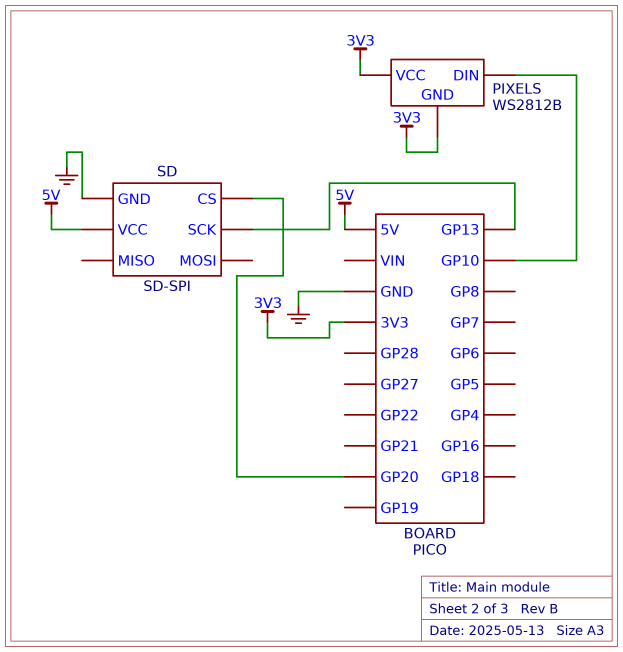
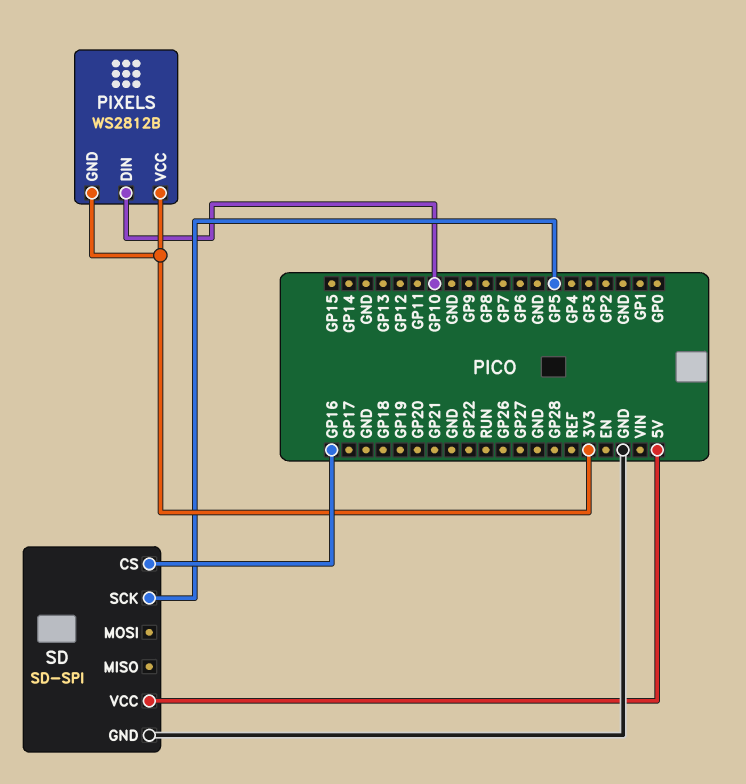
SD pin CS: GP20 -> GP16
SD pin SCK: GP13 -> GP5

